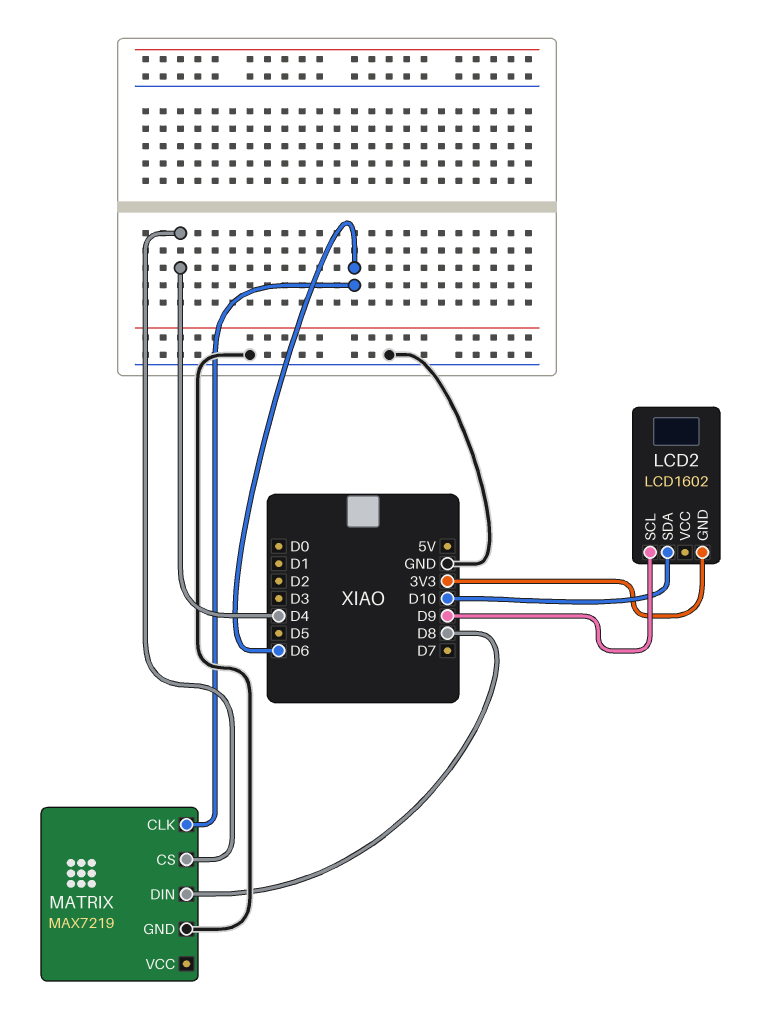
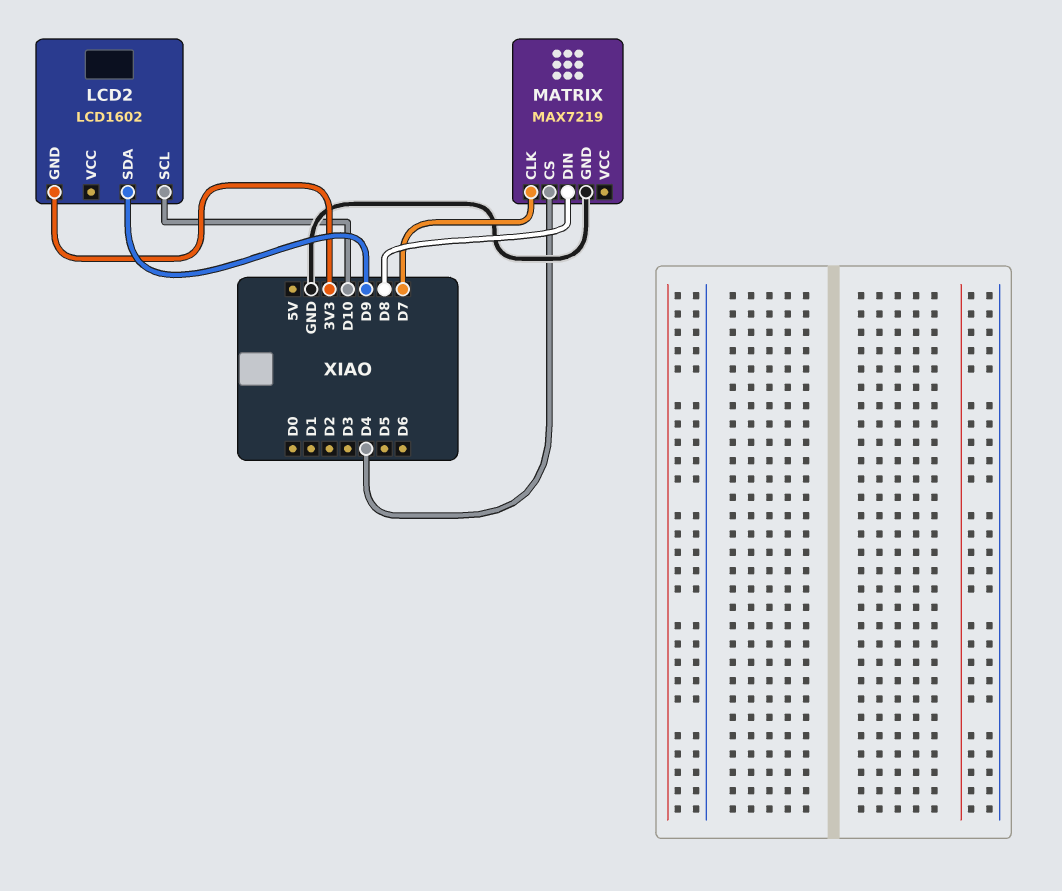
LCD2 pin SCL: D9 -> D10
LCD2 pin SDA: D10 -> D9
MATRIX pin CLK: D6 -> D7

